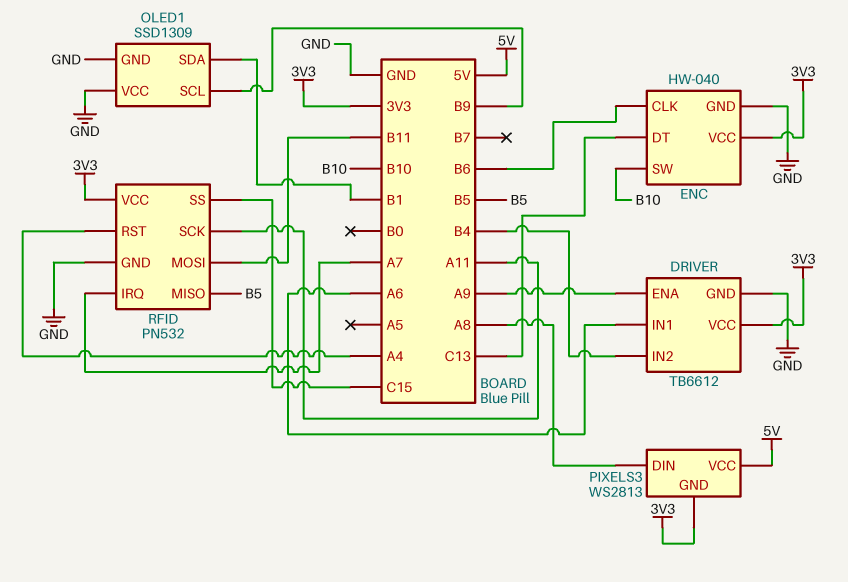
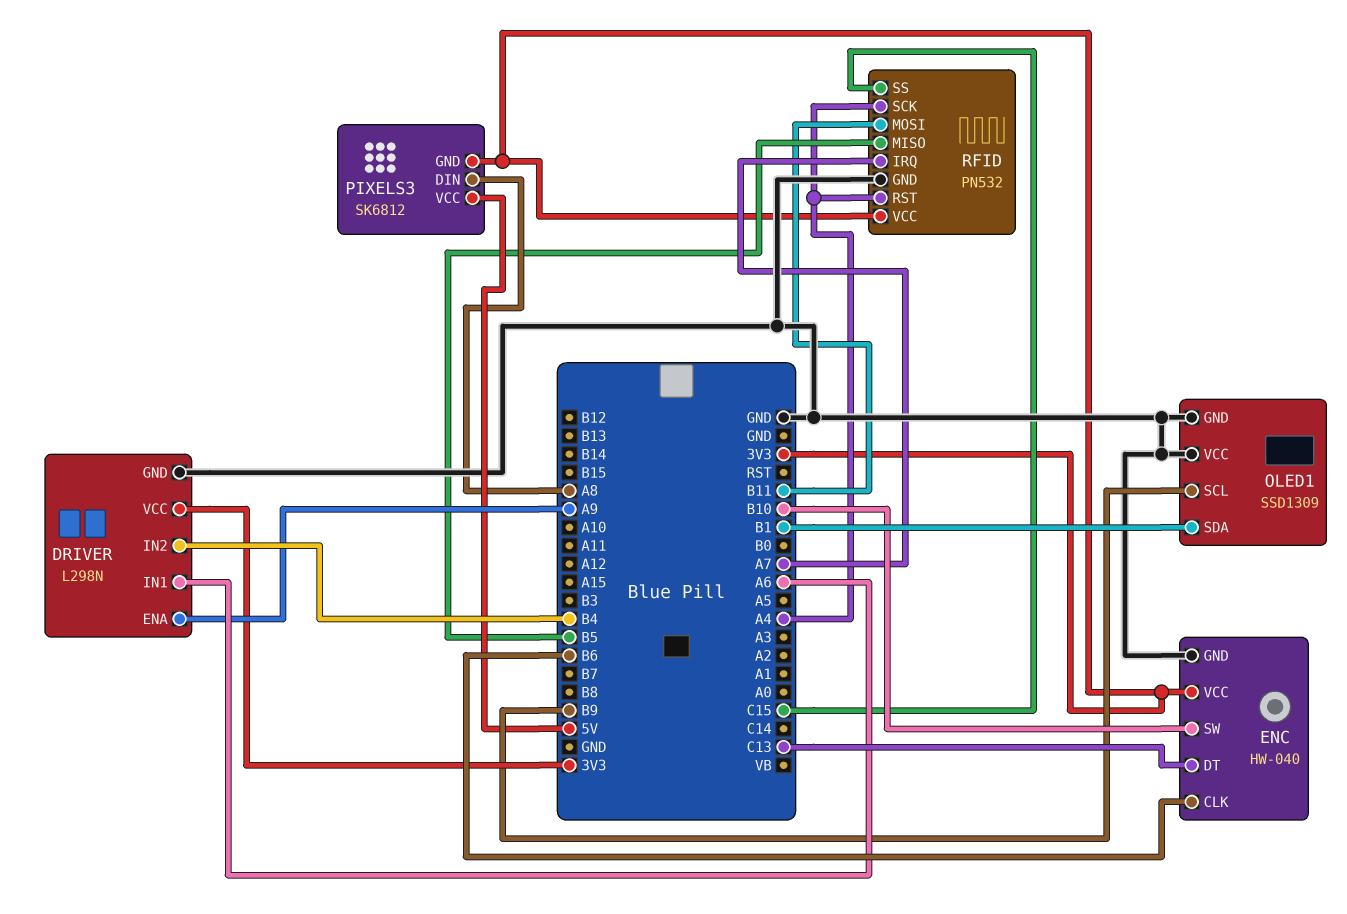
DRIVER: TB6612 -> L298N
PIXELS3: WS2813 -> SK6812
RFID pin SCK: A11 -> A4

